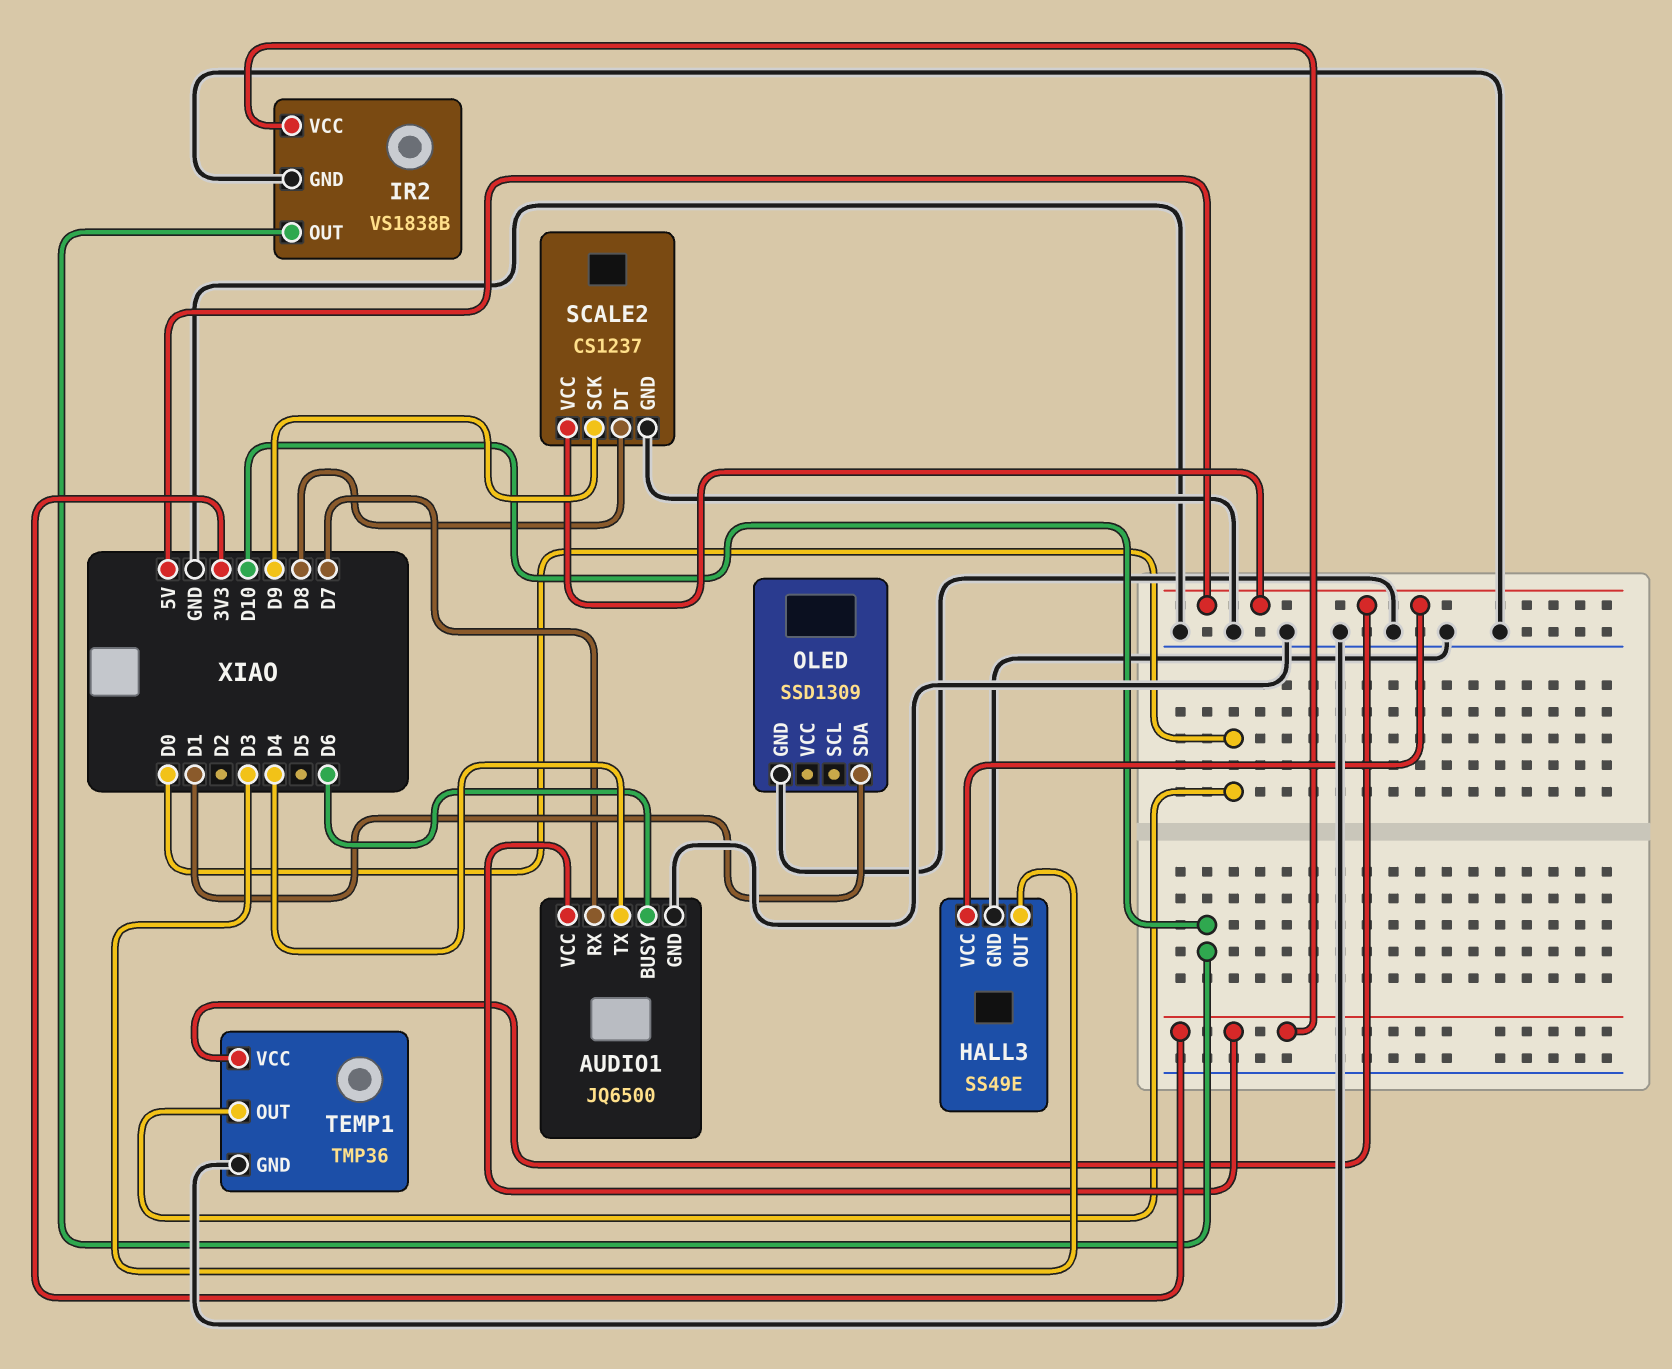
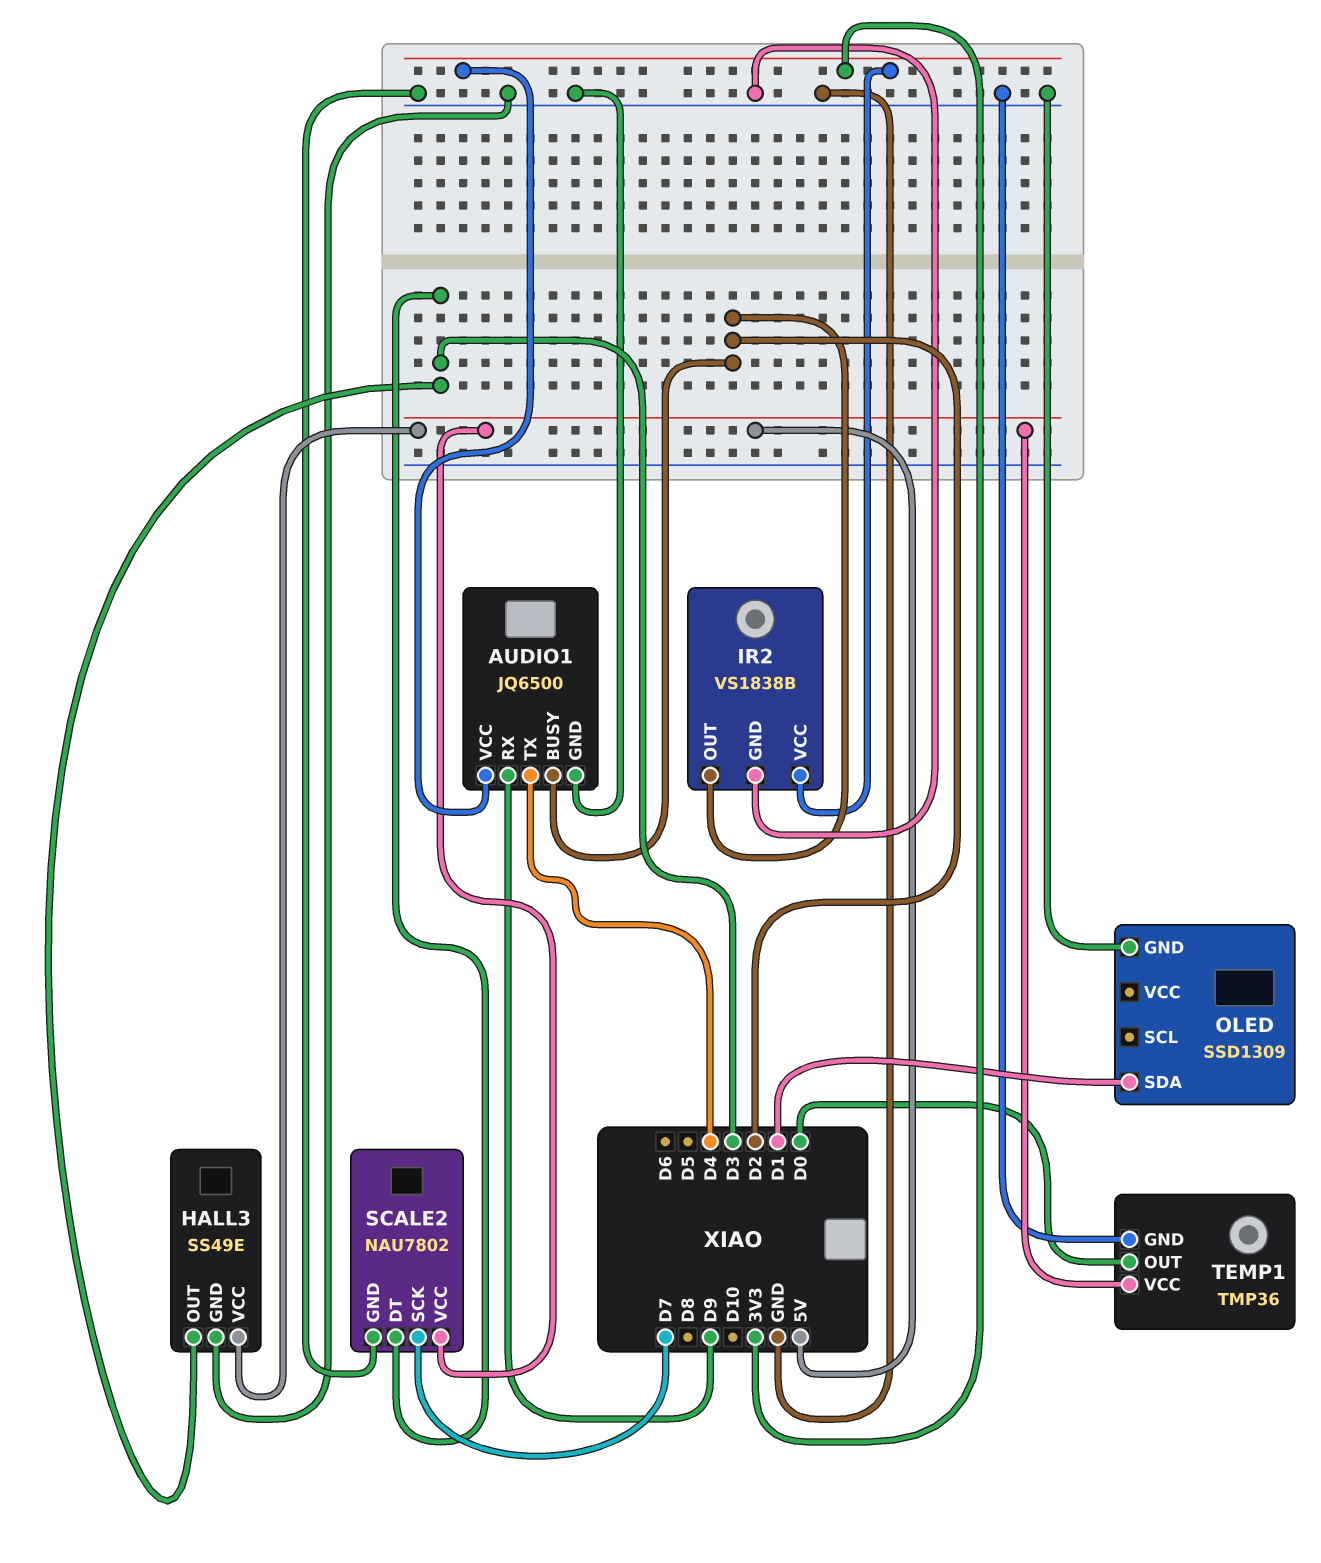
AUDIO1 pin BUSY: D6 -> D2
AUDIO1 pin RX: D7 -> D9
IR2 pin OUT: D10 -> D2
SCALE2: CS1237 -> NAU7802
SCALE2 pin DT: D8 -> D3
SCALE2 pin SCK: D9 -> D7

